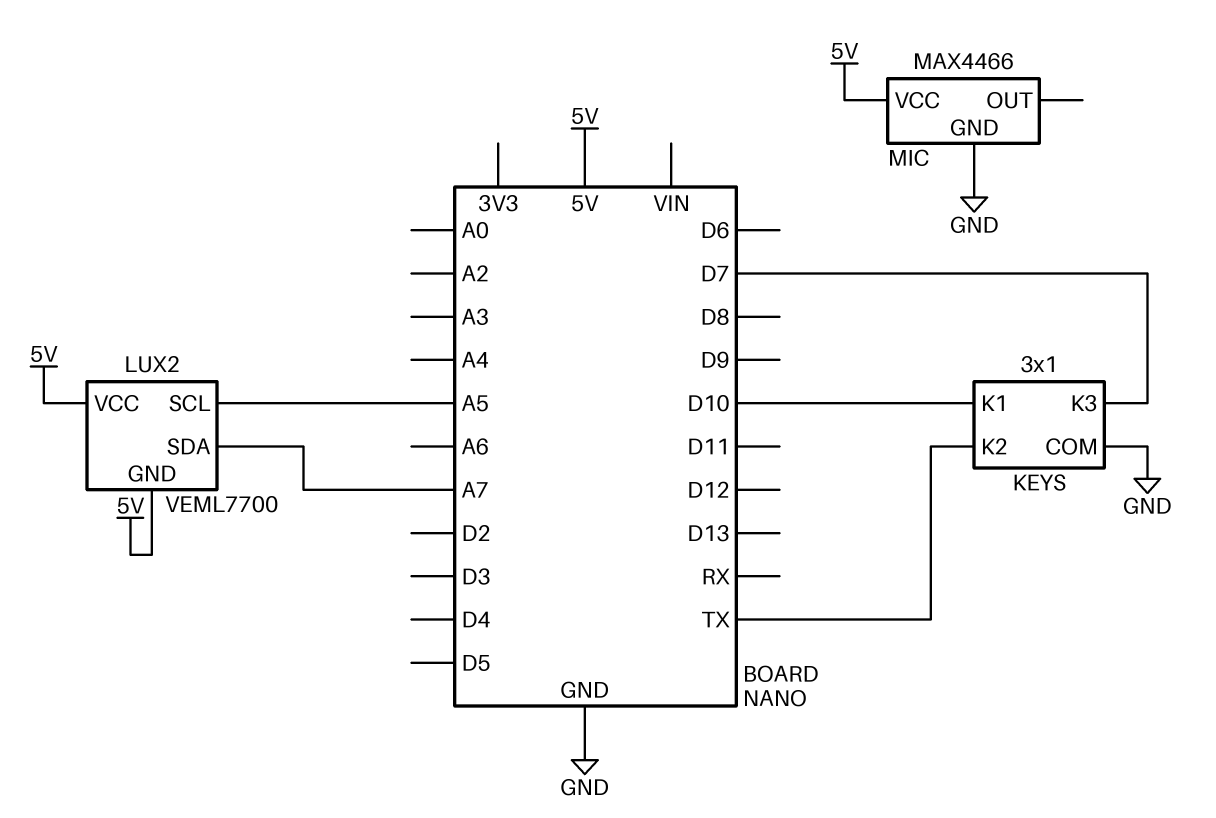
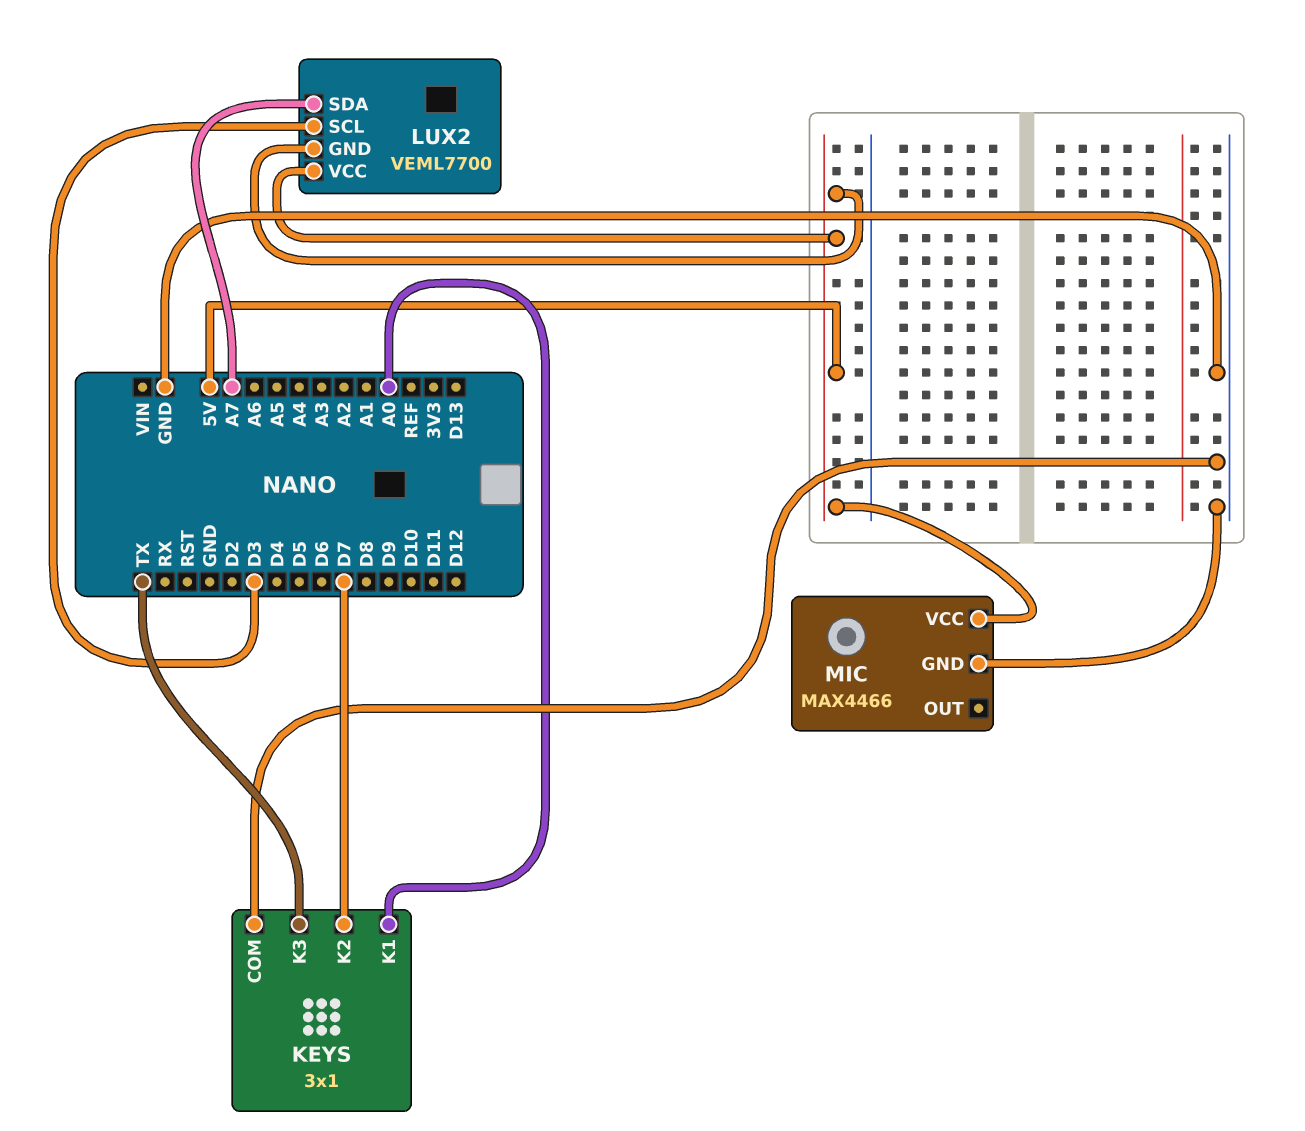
KEYS pin K1: D10 -> A0
KEYS pin K2: TX -> D7
KEYS pin K3: D7 -> TX
LUX2 pin SCL: A5 -> D3

